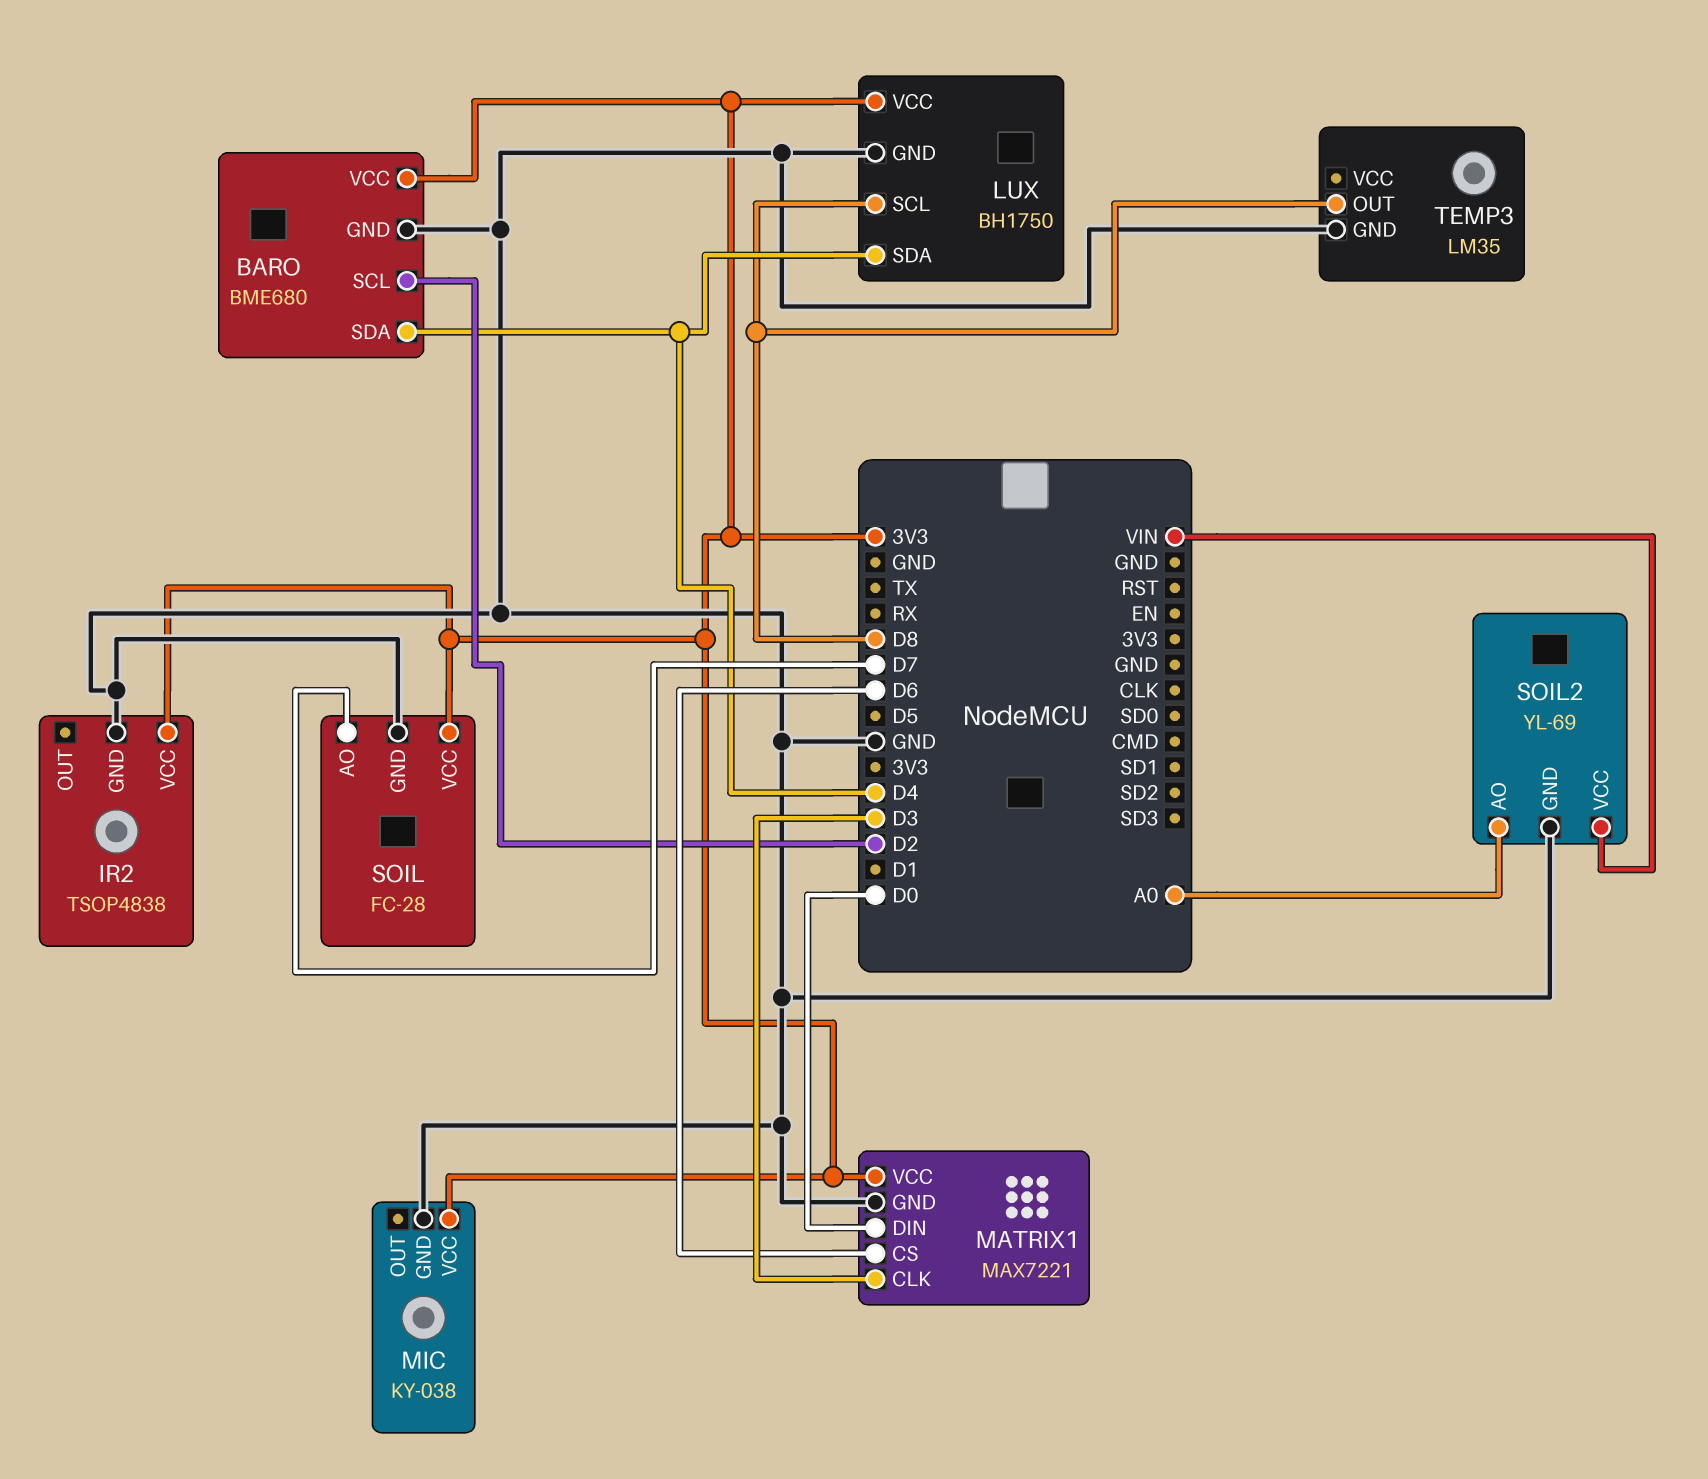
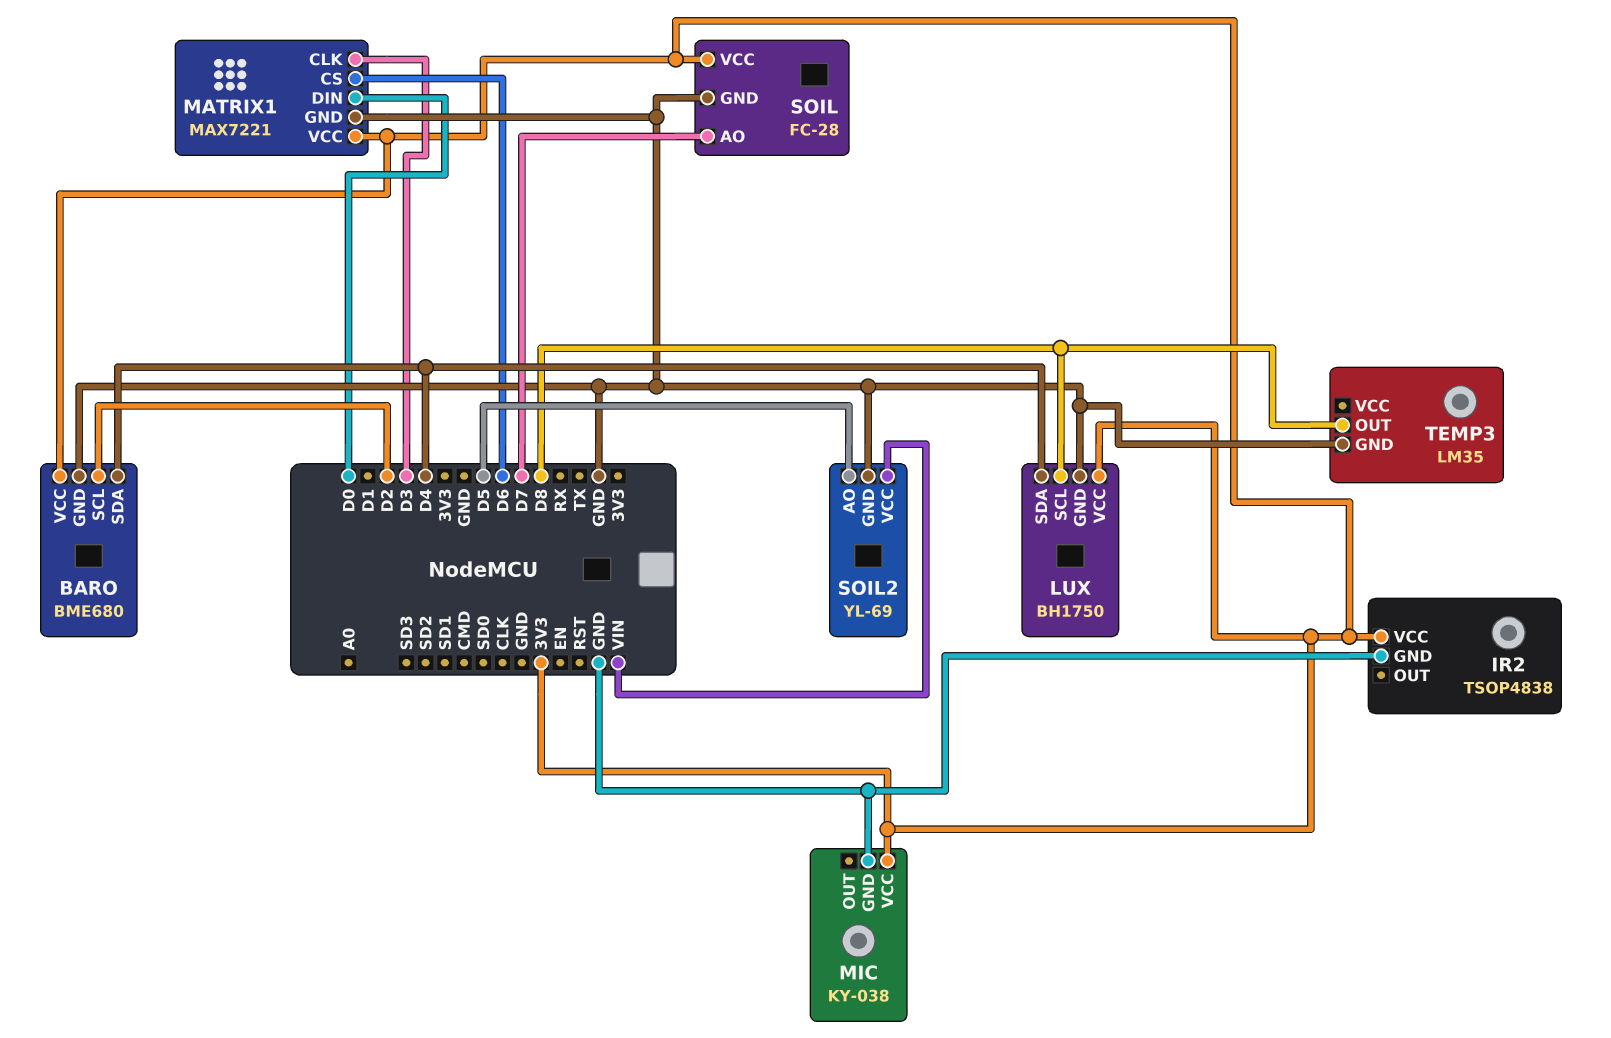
SOIL2 pin AO: A0 -> D5

